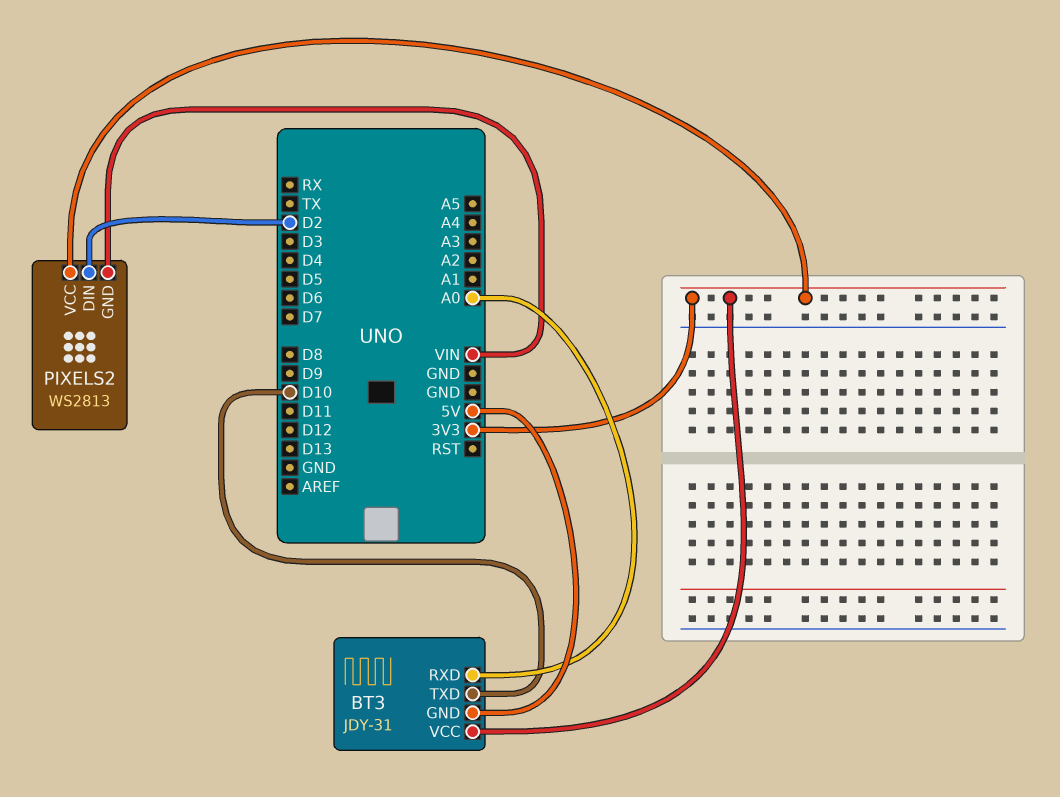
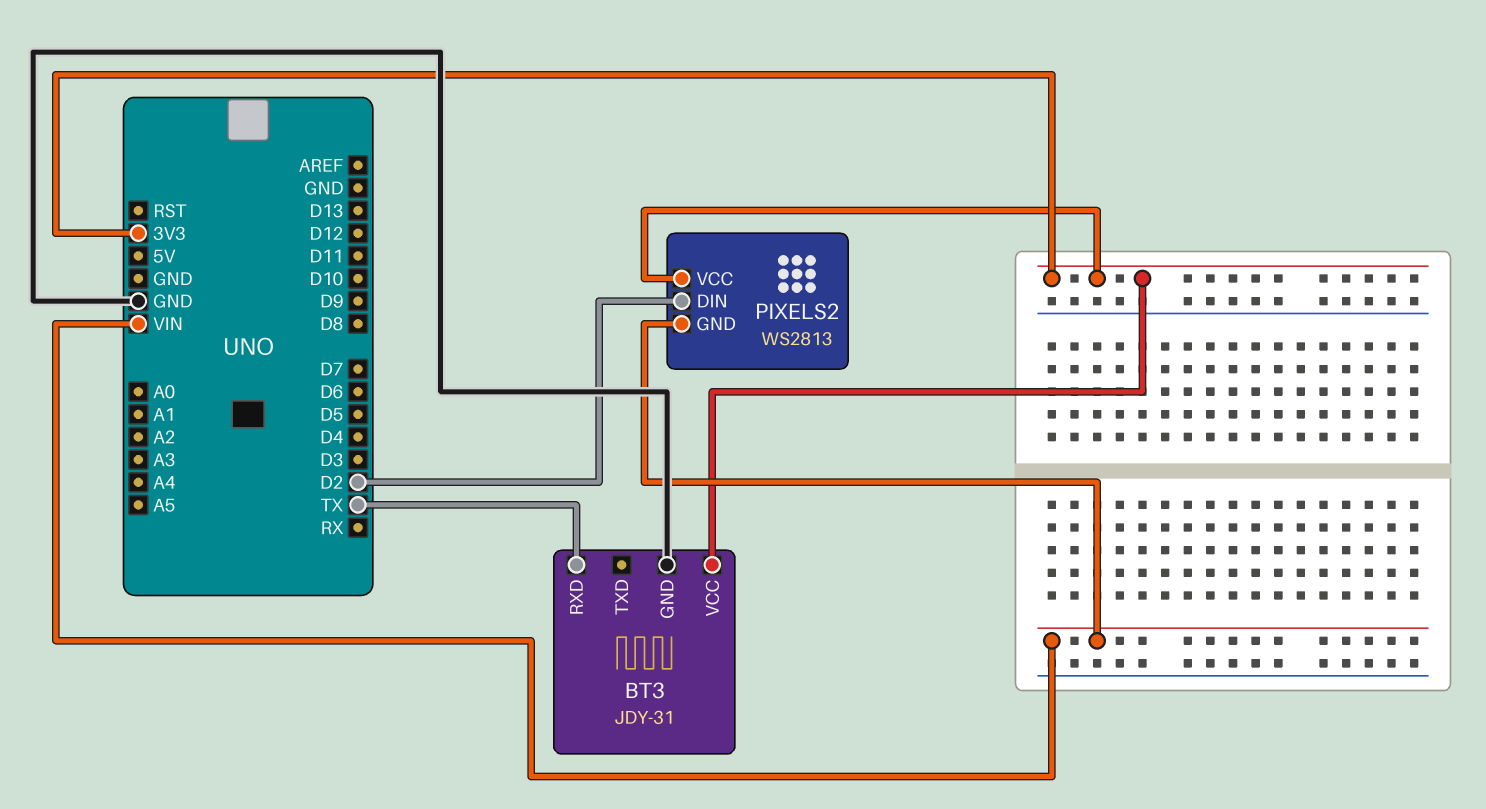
BT3 pin GND: 5V -> GND
BT3 pin RXD: A0 -> TX
BT3 pin TXD: D10 -> none

